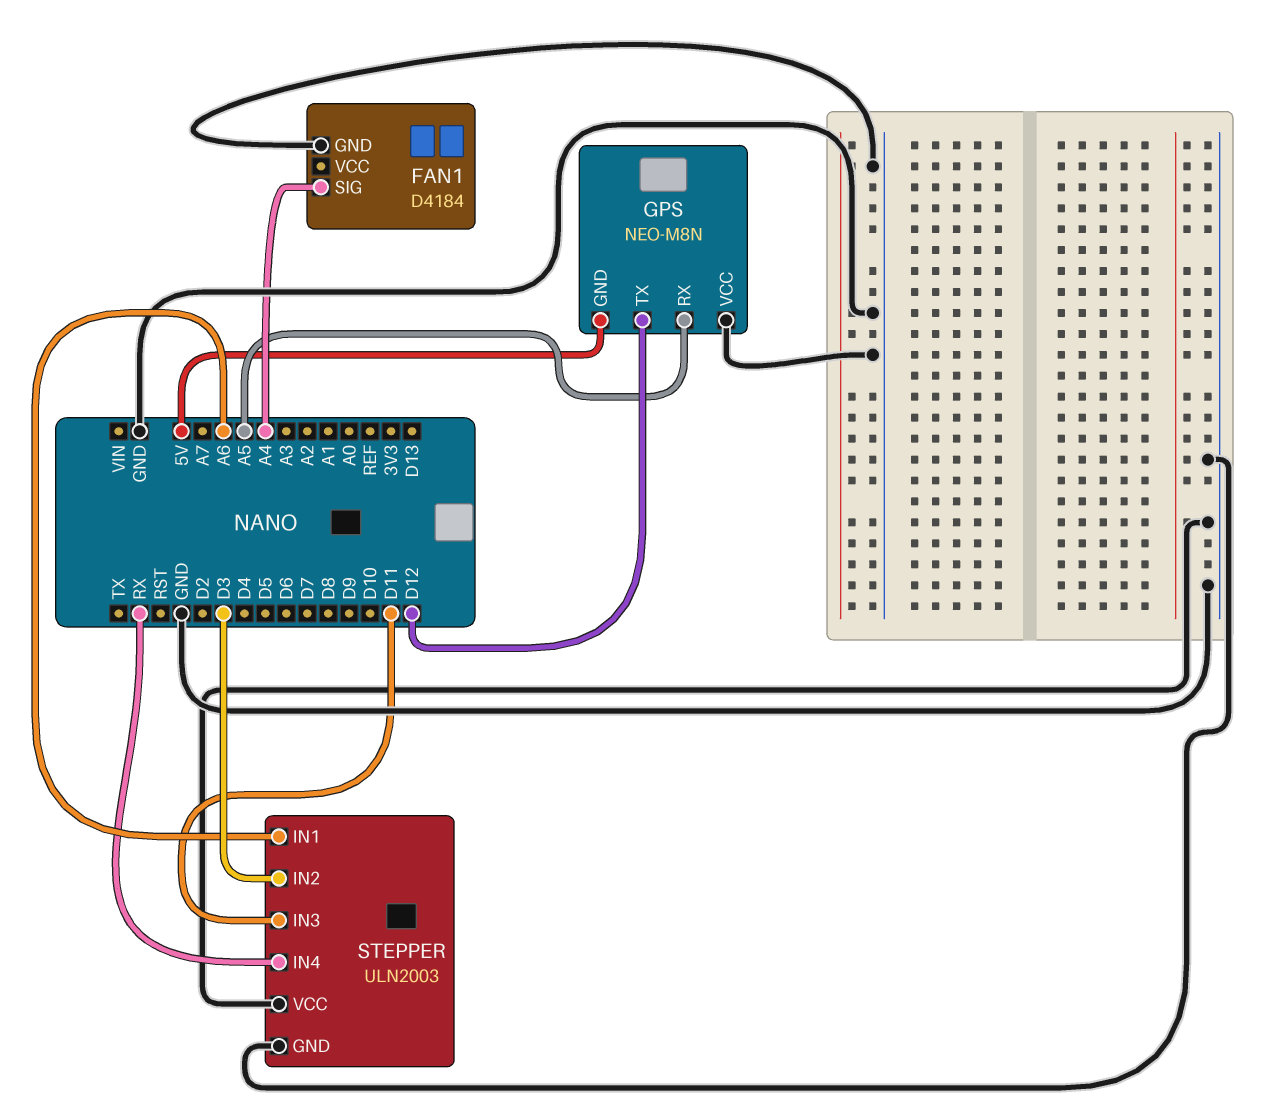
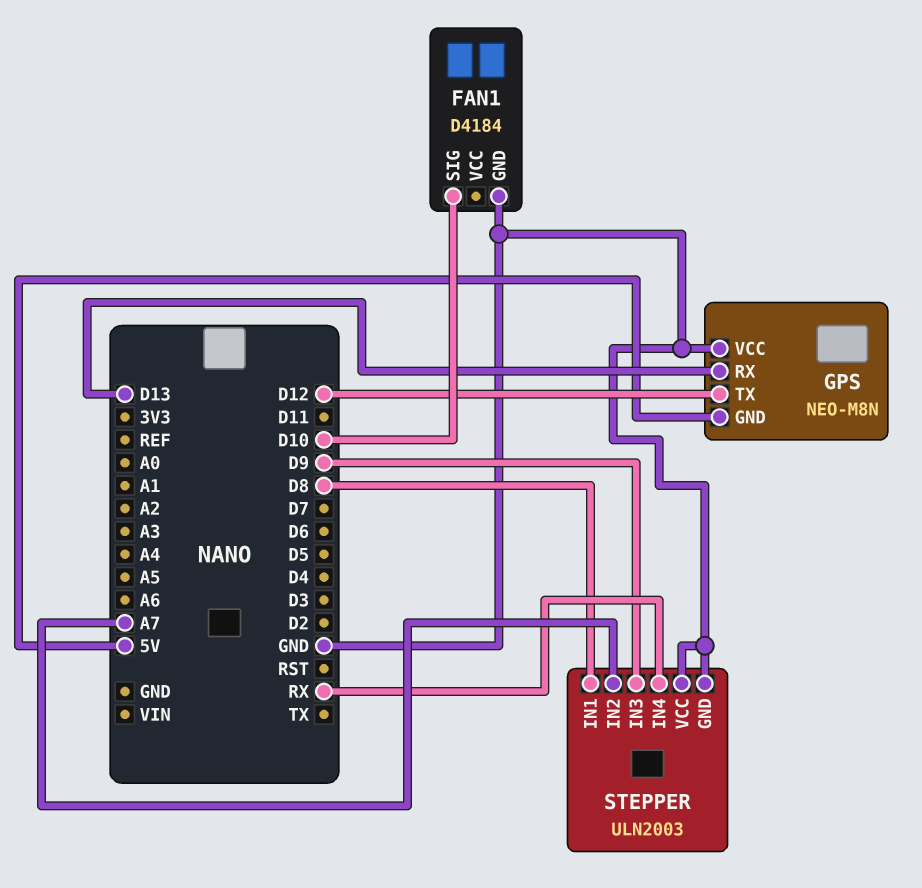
FAN1 pin SIG: A4 -> D10
GPS pin RX: A5 -> D13
STEPPER pin IN1: A6 -> D8
STEPPER pin IN2: D3 -> A7
STEPPER pin IN3: D11 -> D9

